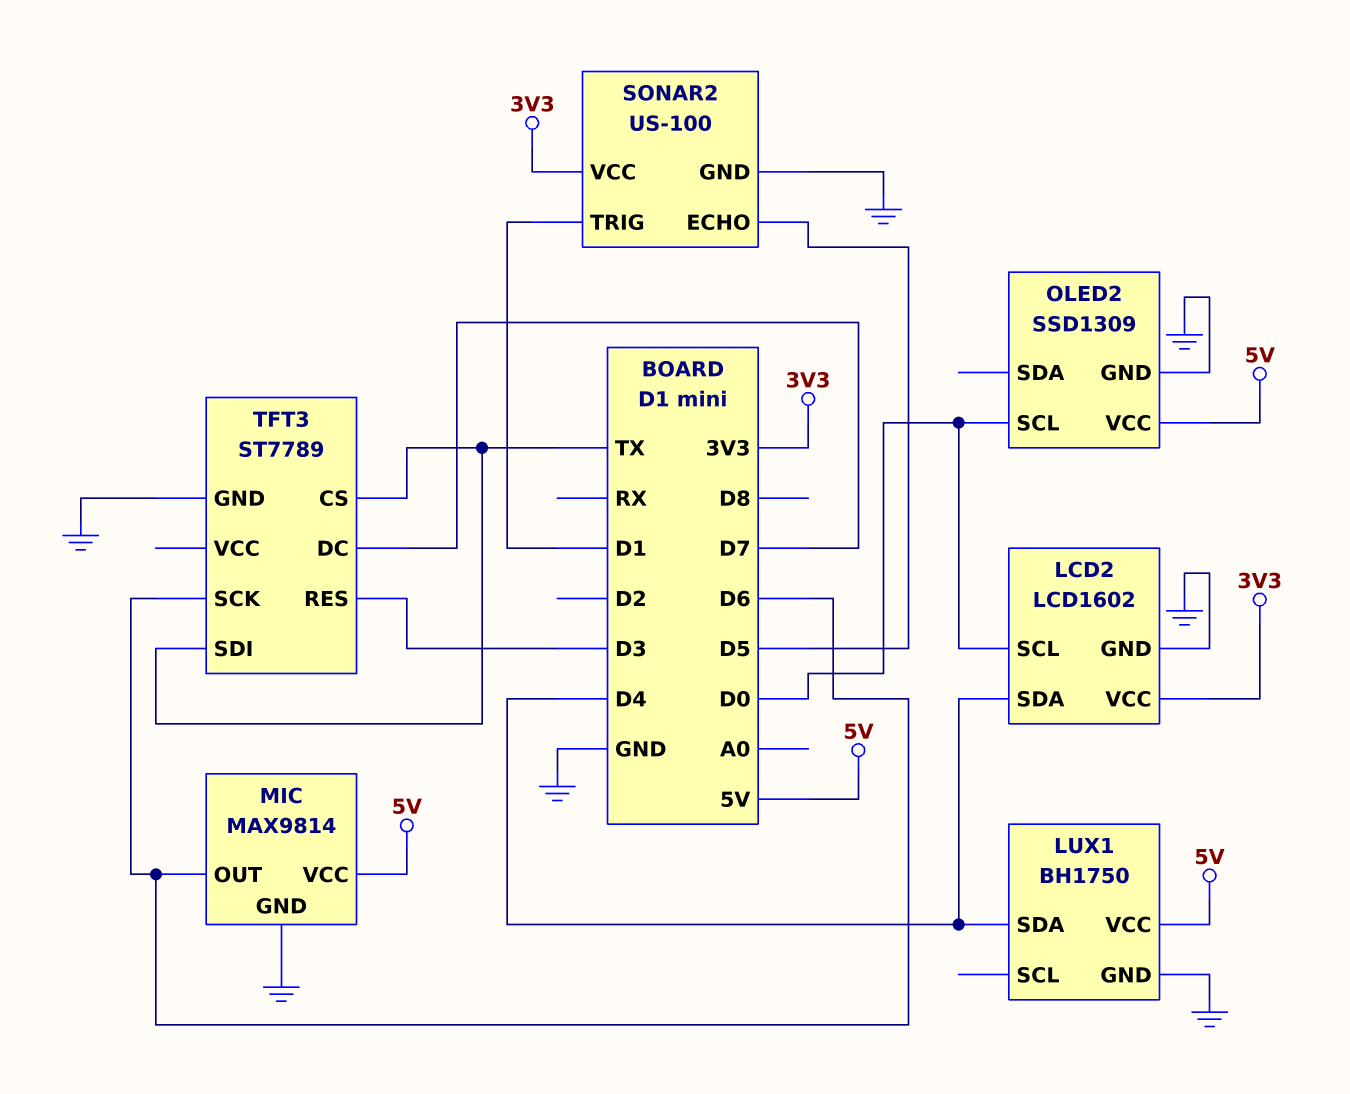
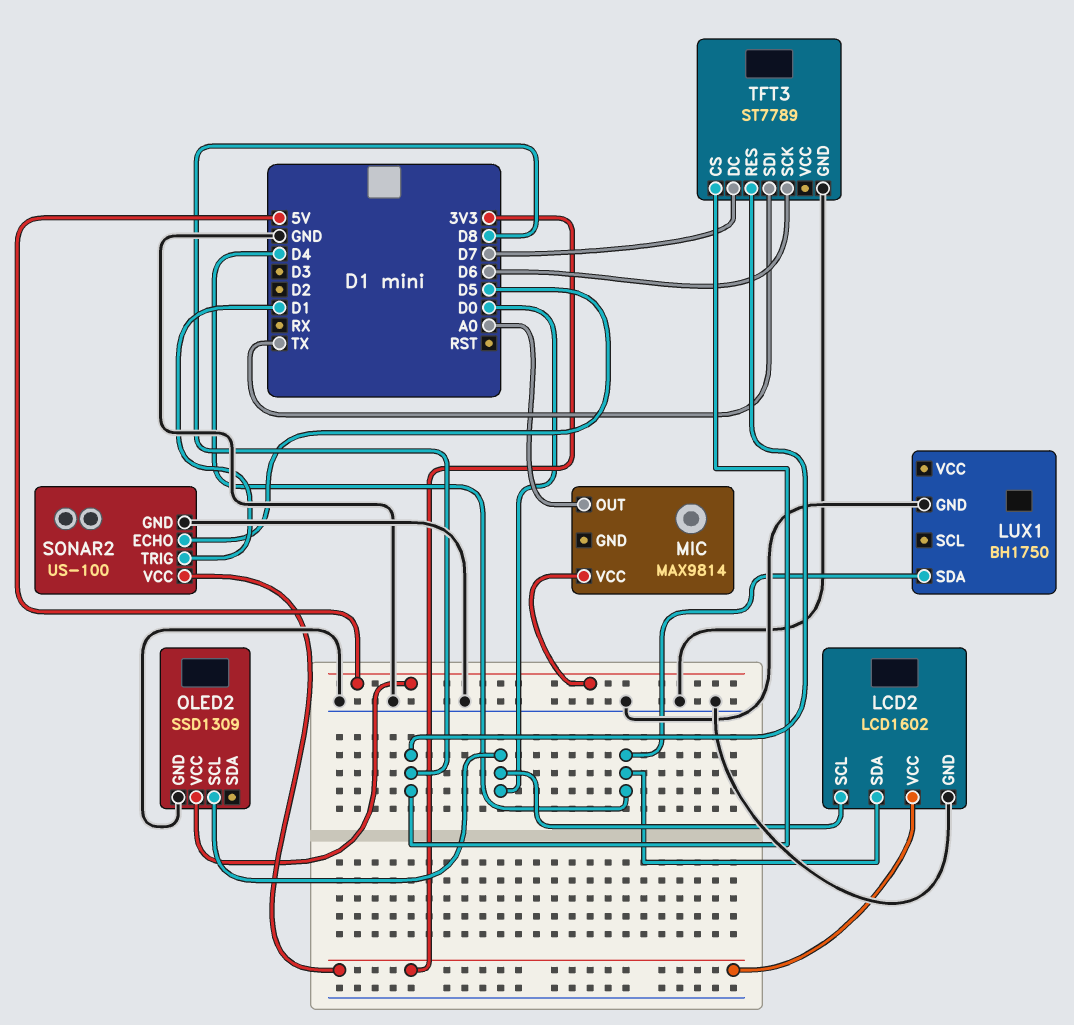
LUX1 pin VCC: 5V -> none
MIC pin GND: GND -> none
MIC pin OUT: D6 -> A0
TFT3 pin CS: TX -> D8
TFT3 pin RES: D3 -> D8

